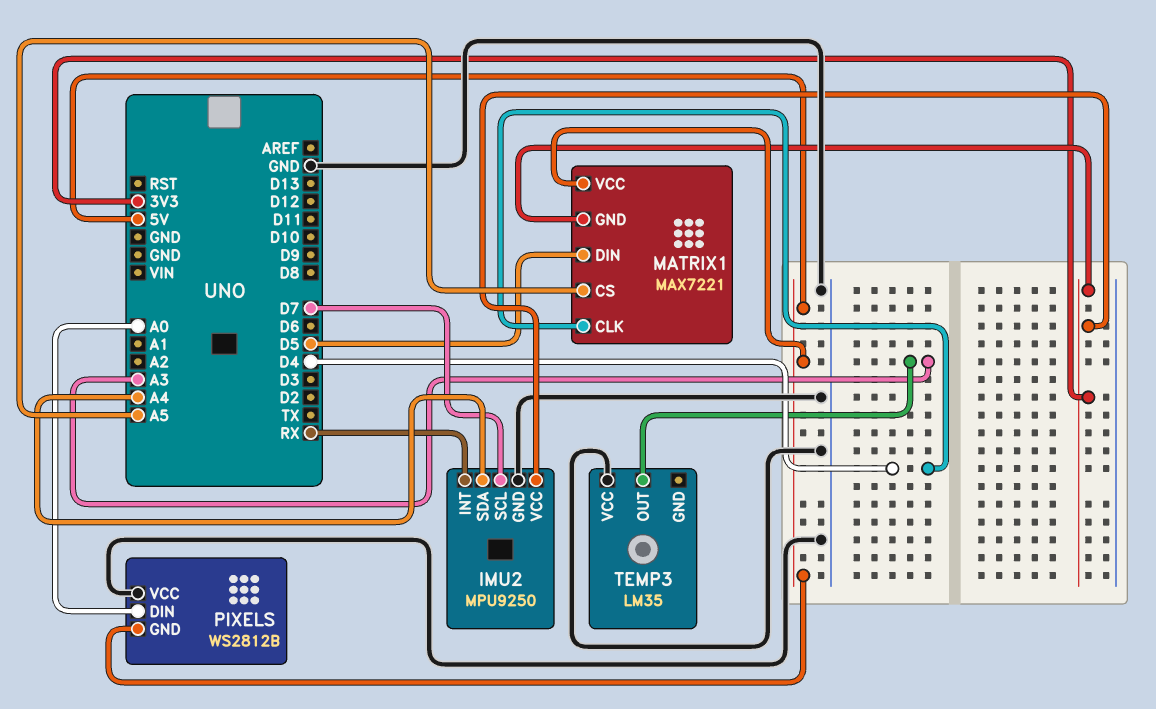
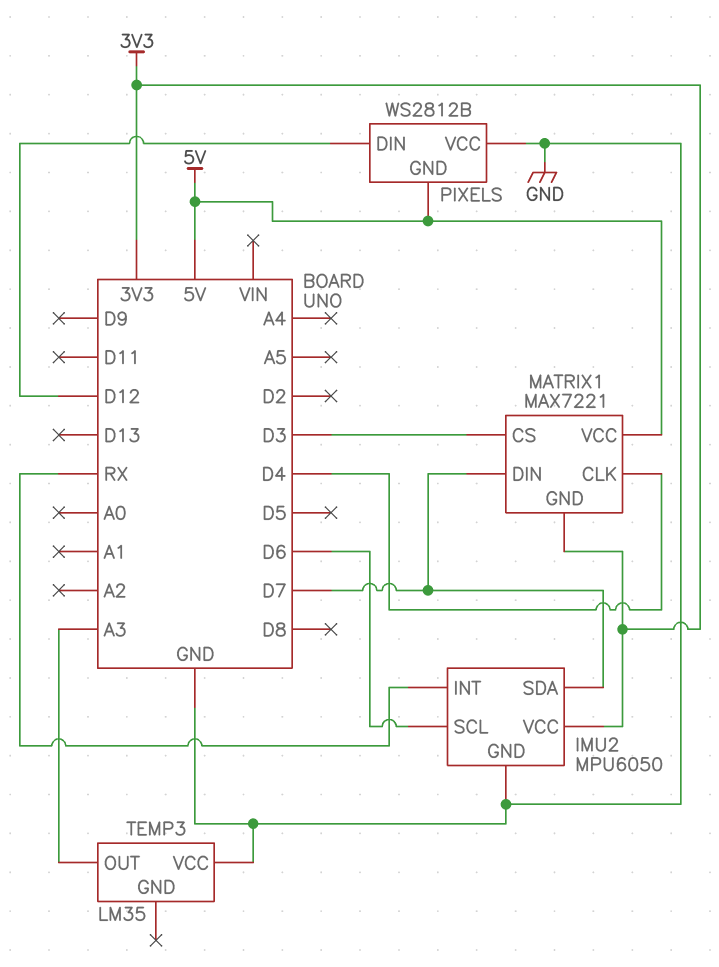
IMU2: MPU9250 -> MPU6050
IMU2 pin SCL: D7 -> D6
IMU2 pin SDA: A4 -> D7
MATRIX1 pin CS: A5 -> D3
MATRIX1 pin DIN: D5 -> D7
PIXELS pin DIN: A0 -> D12

